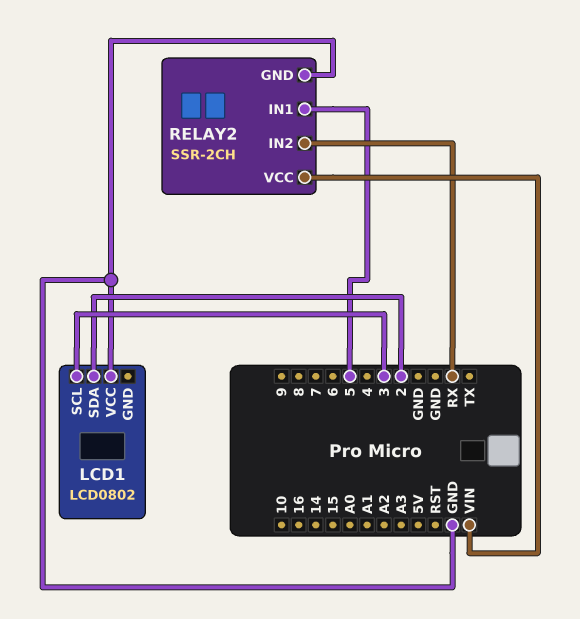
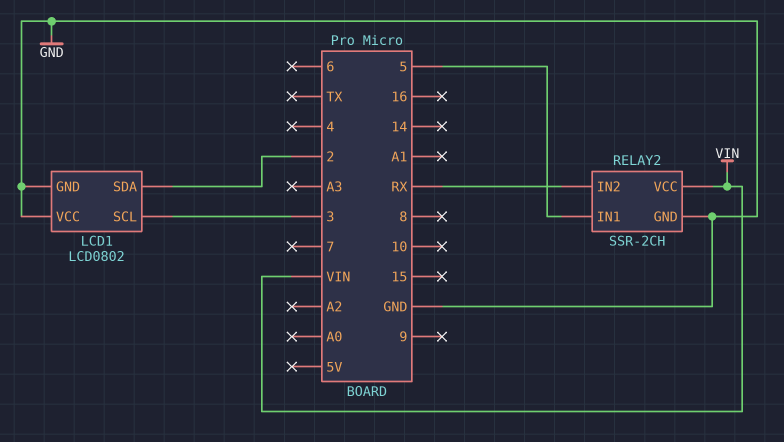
LCD1 pin GND: none -> GND

